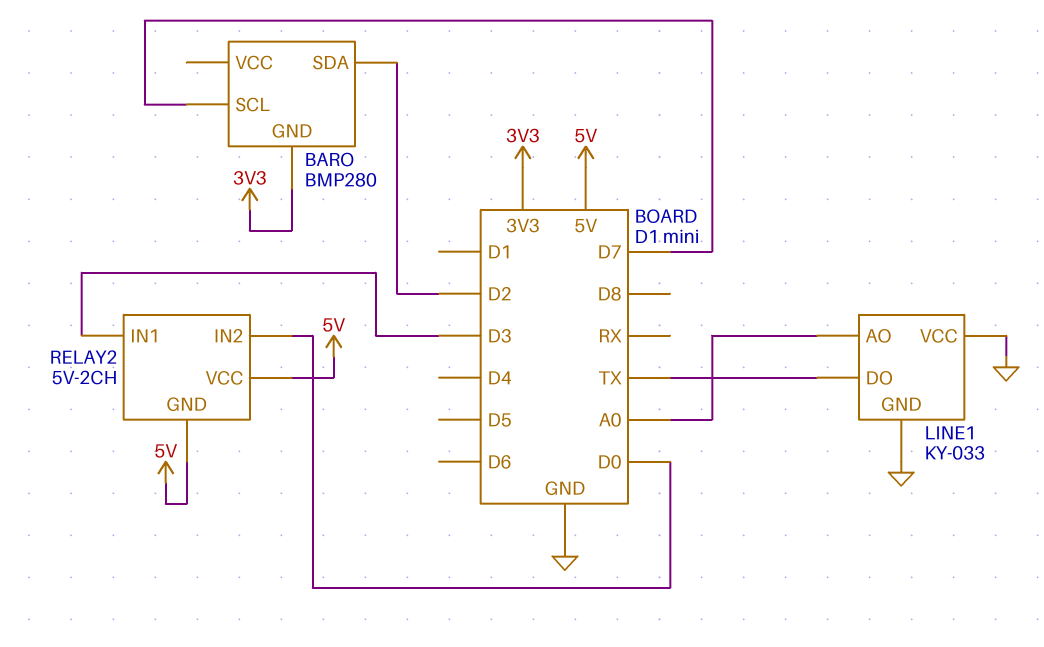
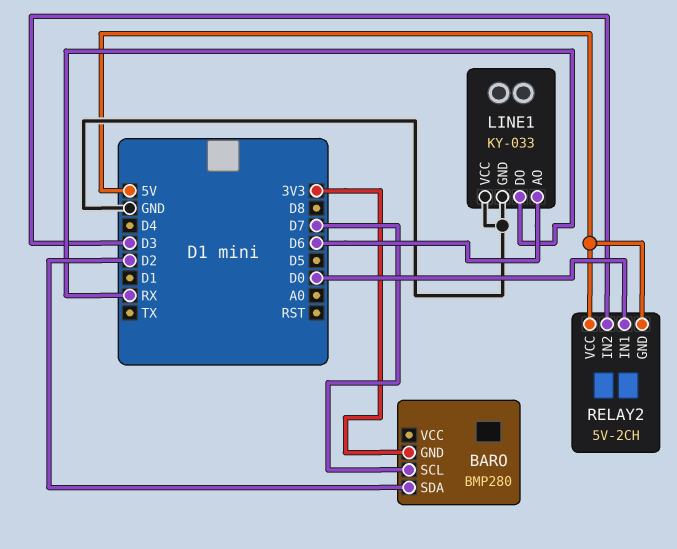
LINE1 pin AO: A0 -> D6
LINE1 pin DO: TX -> RX
RELAY2 pin IN1: D3 -> D0
RELAY2 pin IN2: D0 -> D3

